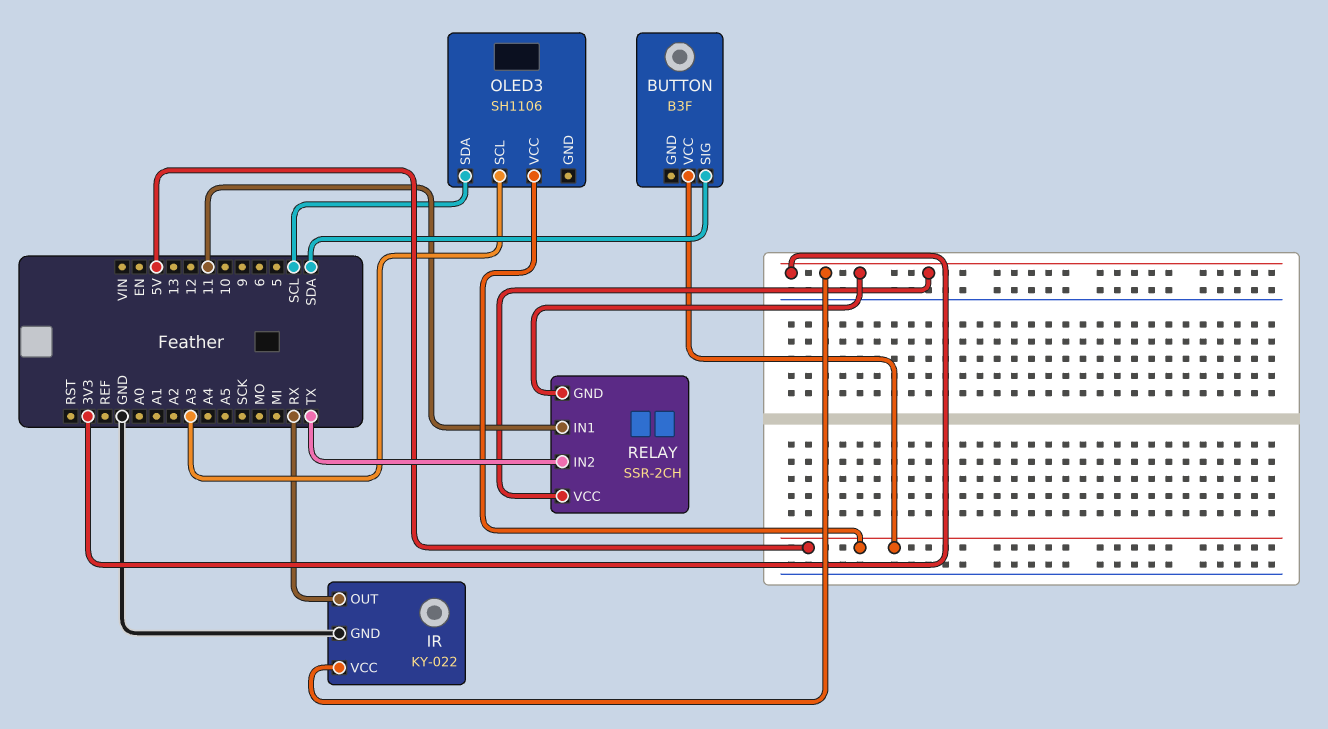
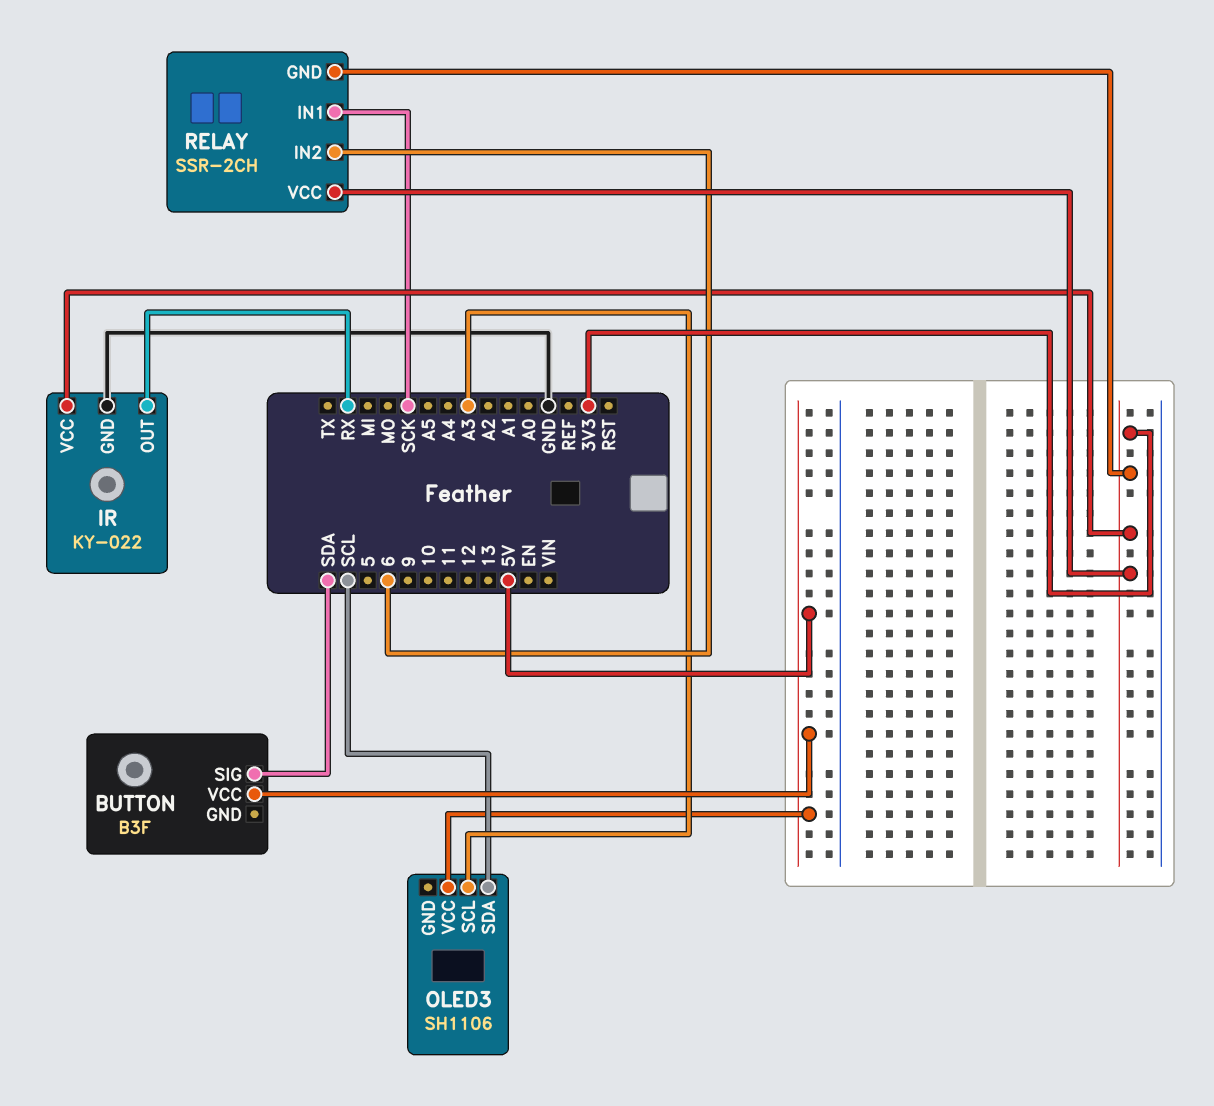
RELAY pin IN1: 11 -> SCK
RELAY pin IN2: TX -> 6

